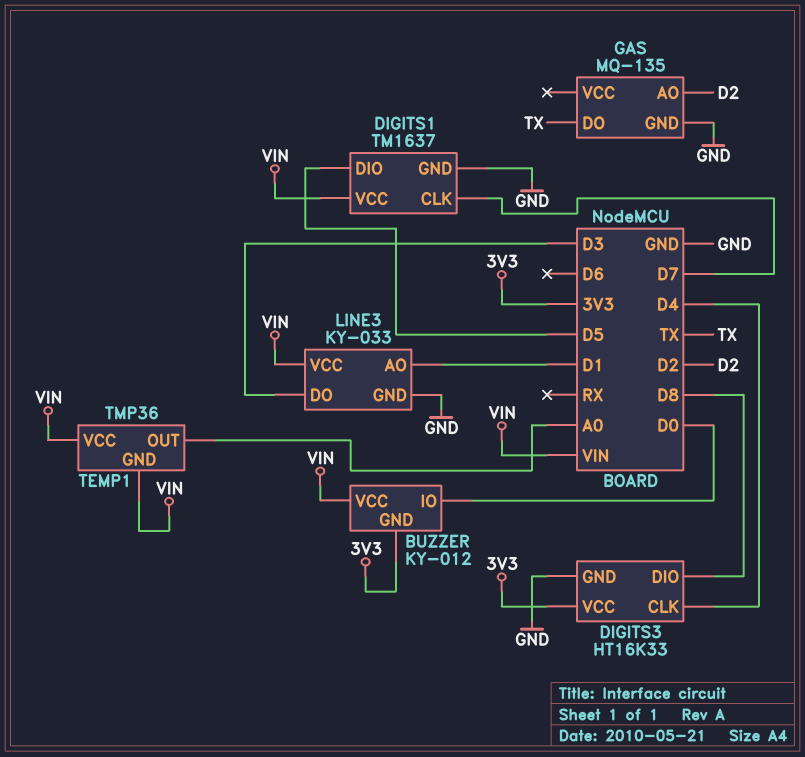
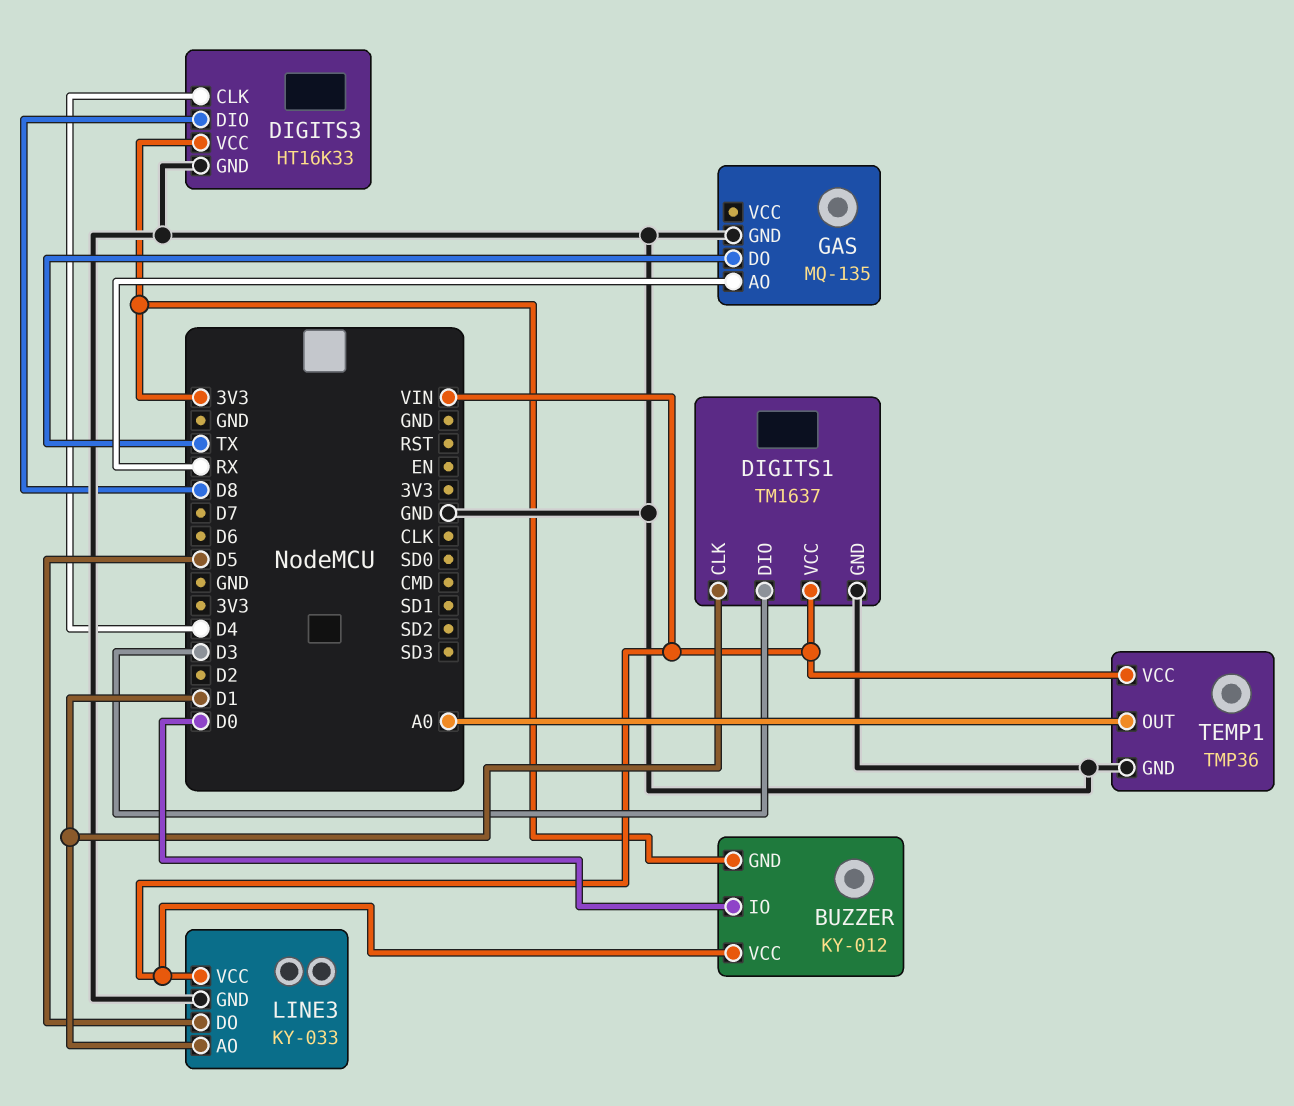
DIGITS1 pin CLK: D7 -> D1
DIGITS1 pin DIO: D5 -> D3
GAS pin AO: D2 -> RX
LINE3 pin DO: D3 -> D5
TEMP1 pin GND: VIN -> GND

